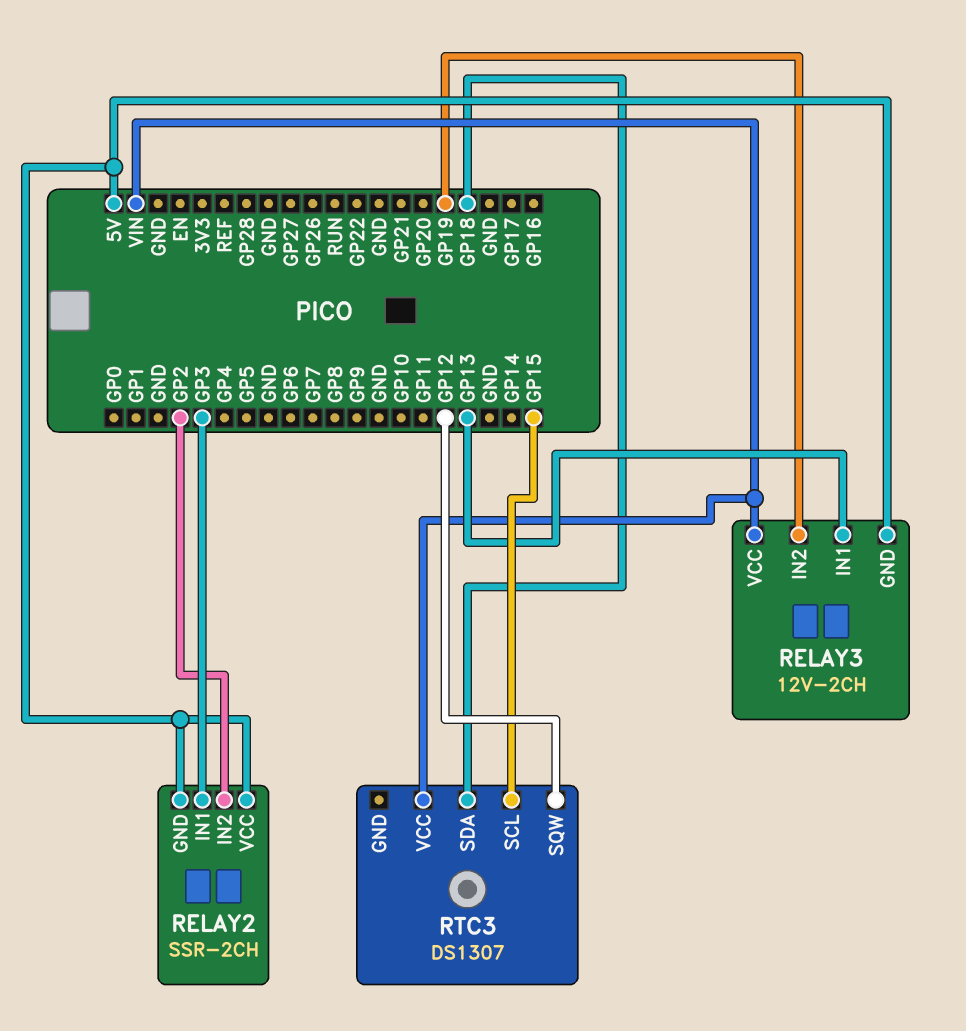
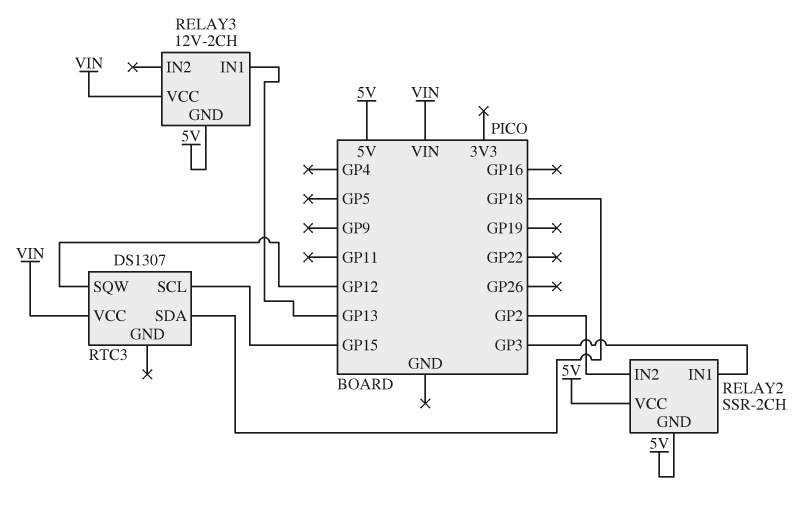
RELAY3 pin IN2: GP19 -> none

